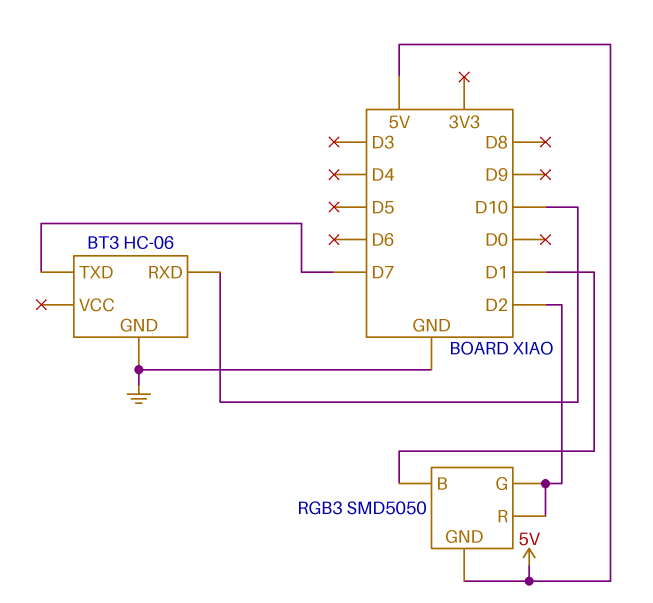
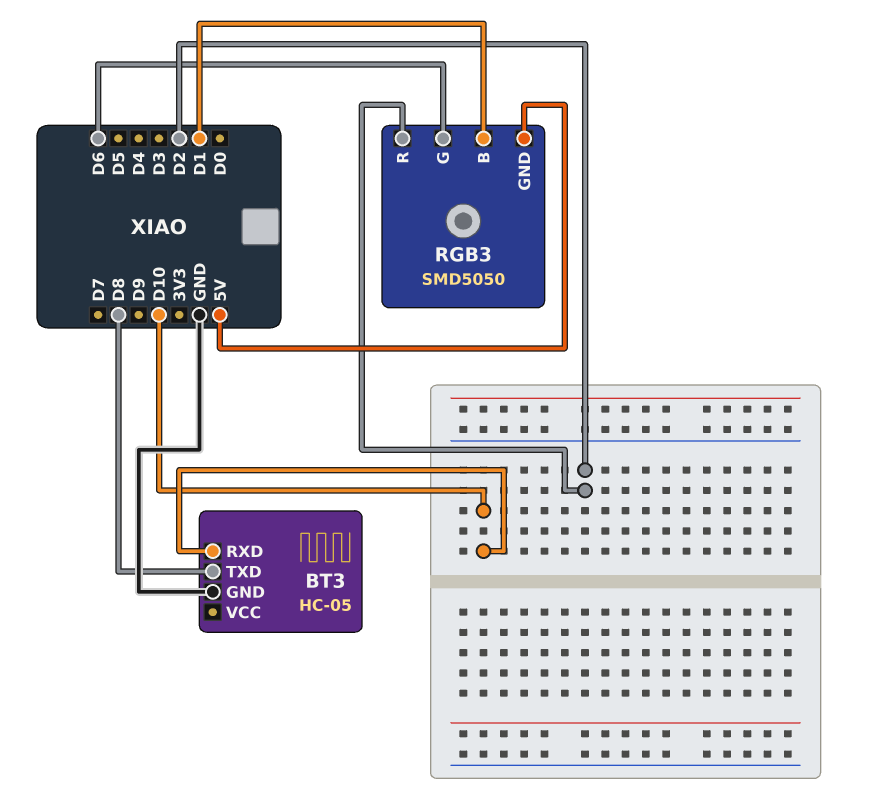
BT3: HC-06 -> HC-05
BT3 pin TXD: D7 -> D8
RGB3 pin G: D2 -> D6

